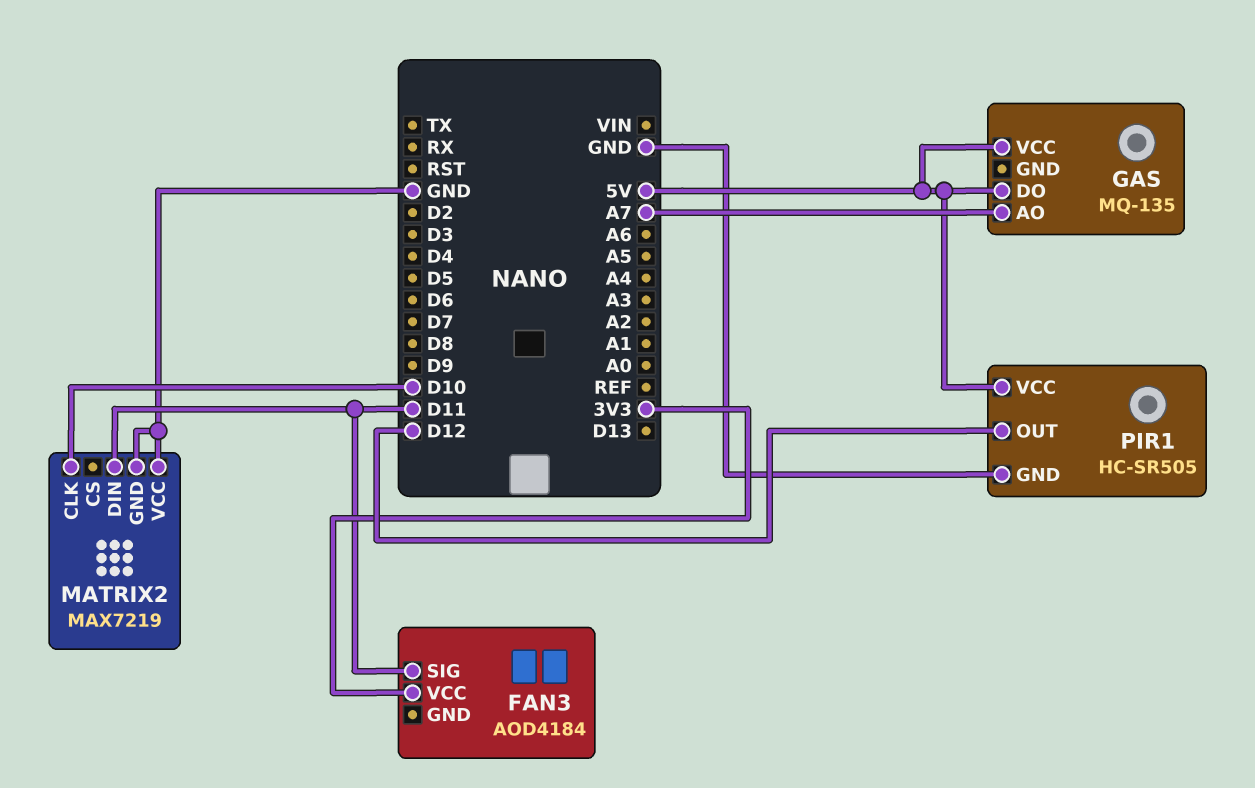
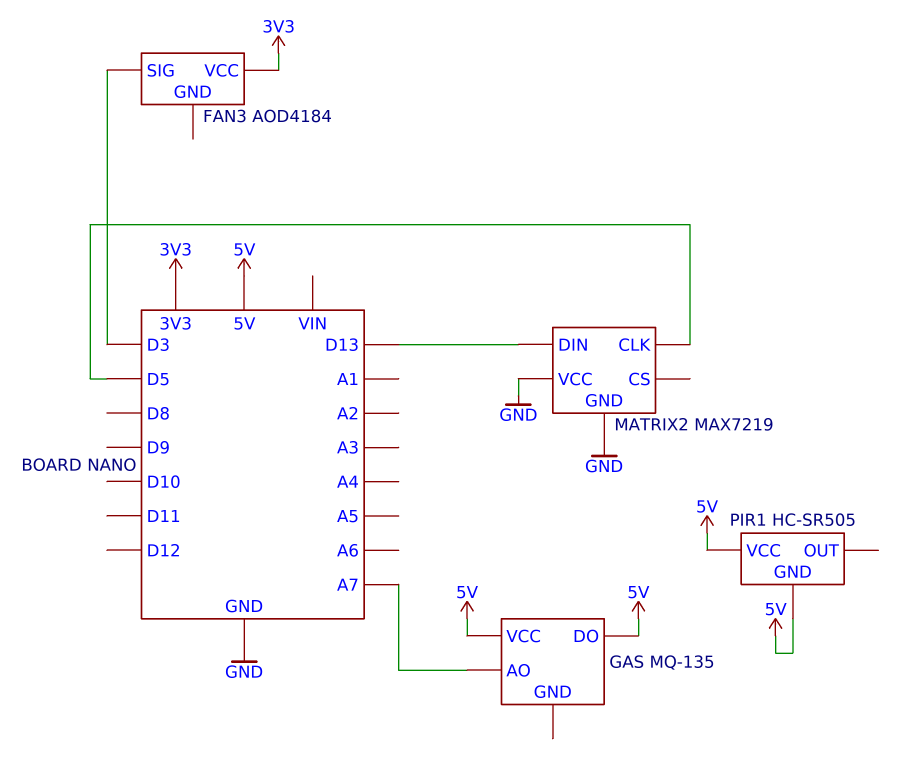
FAN3 pin SIG: D11 -> D3
MATRIX2 pin CLK: D10 -> D5
MATRIX2 pin DIN: D11 -> D13
PIR1 pin GND: GND -> 5V
PIR1 pin OUT: D12 -> none

